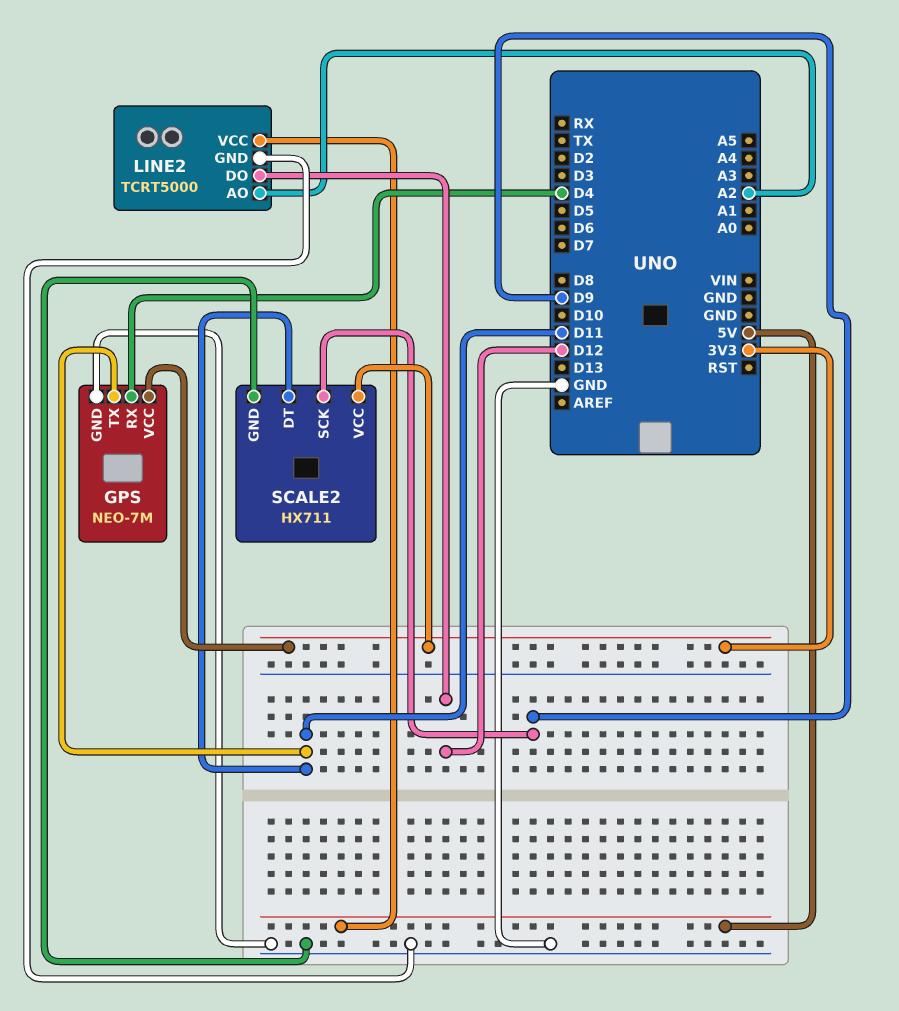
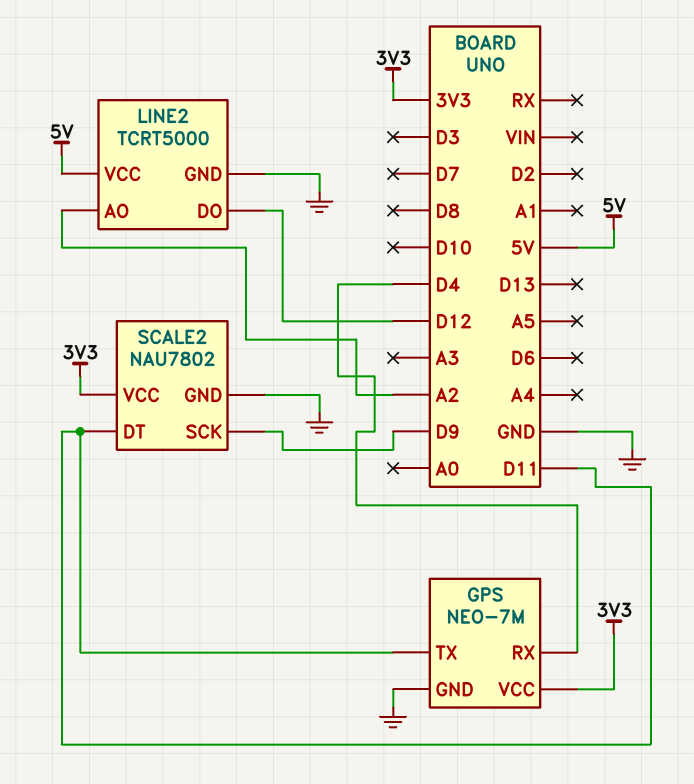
SCALE2: HX711 -> NAU7802

